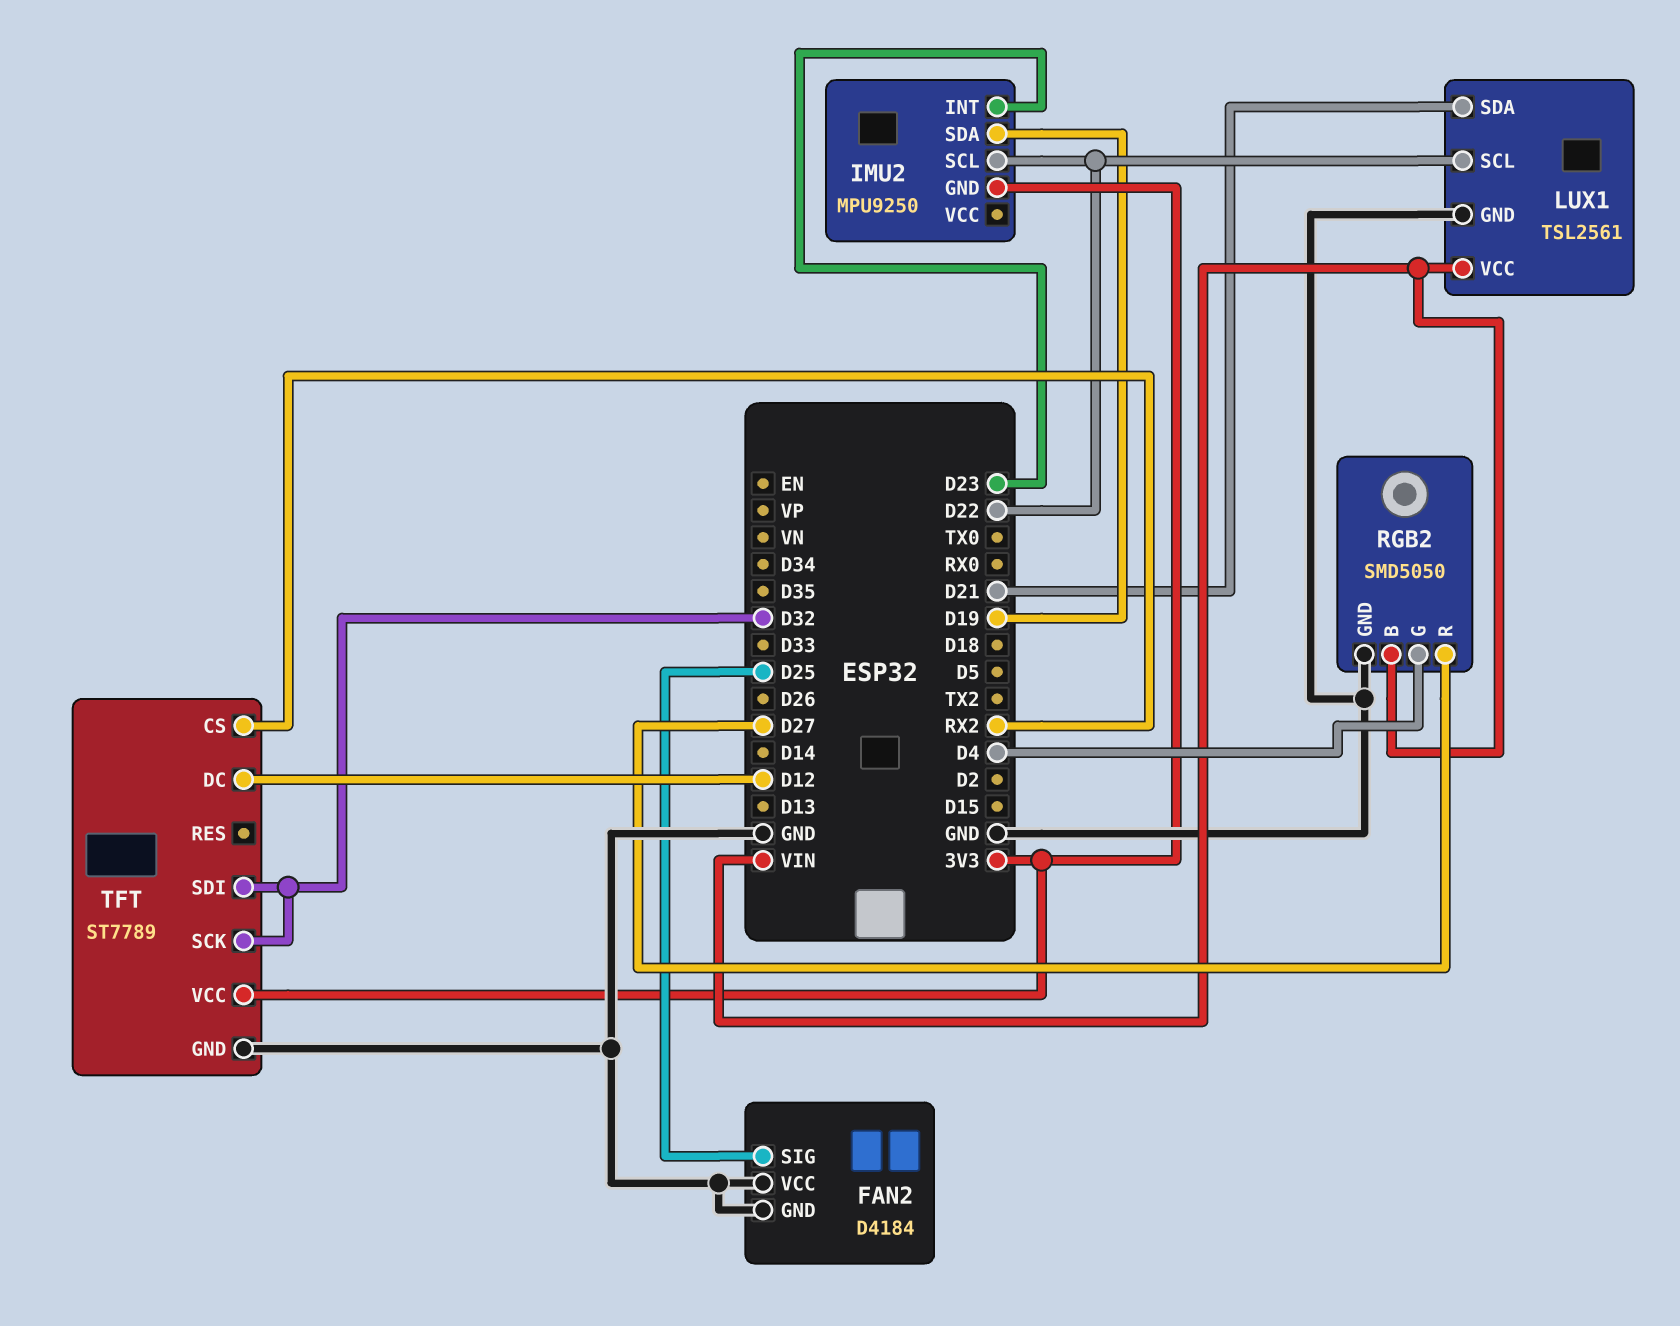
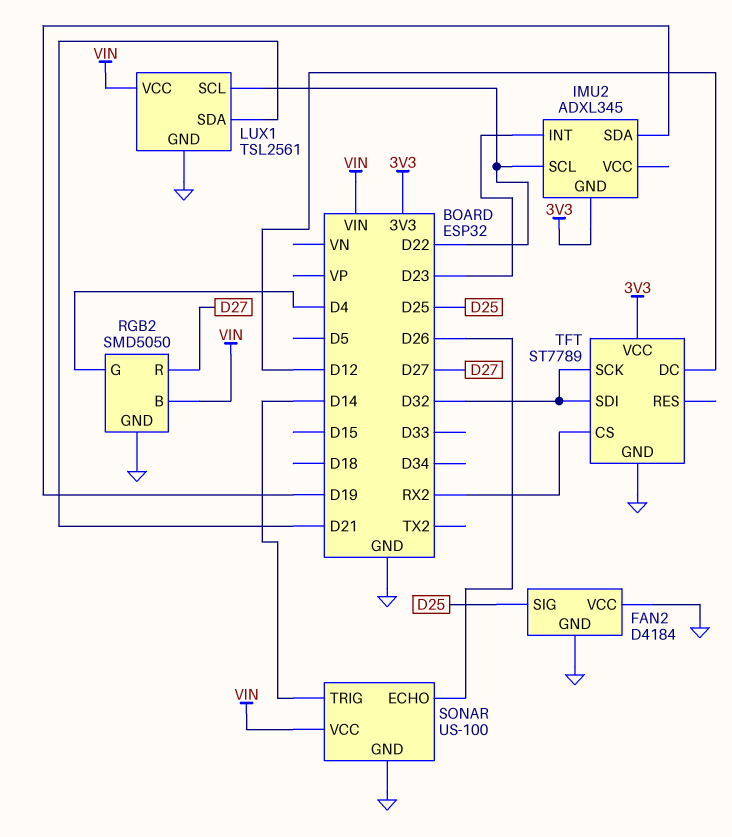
IMU2: MPU9250 -> ADXL345
SONAR: none -> US-100
SONAR pin ECHO: none -> D26
SONAR pin GND: none -> GND
SONAR pin TRIG: none -> D14
SONAR pin VCC: none -> VIN

